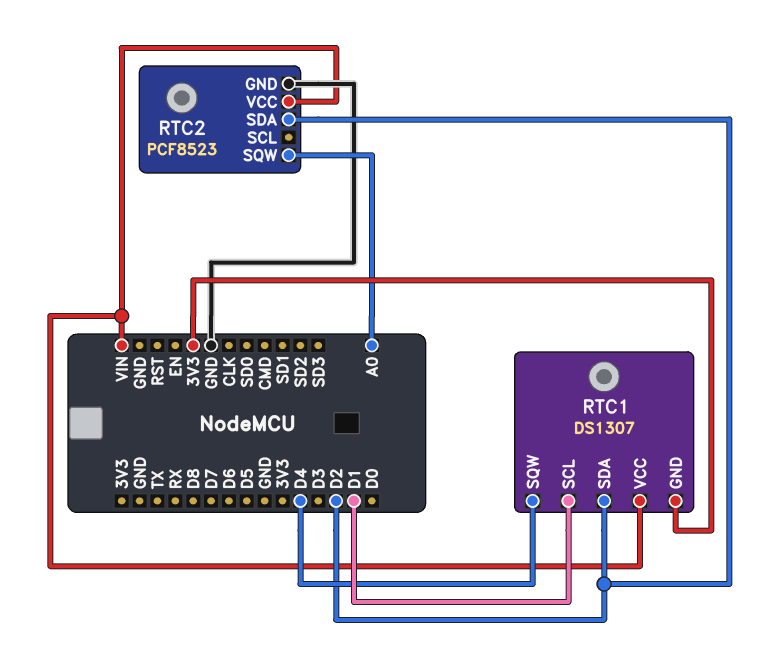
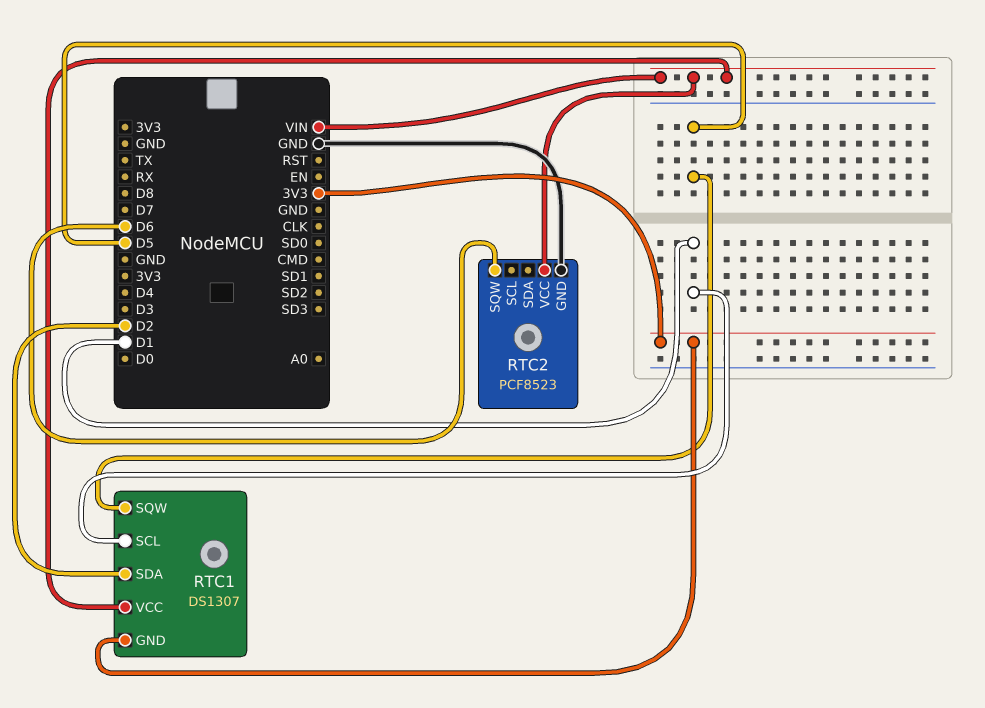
RTC1 pin SQW: D4 -> D5
RTC2 pin SDA: D2 -> none
RTC2 pin SQW: A0 -> D6

